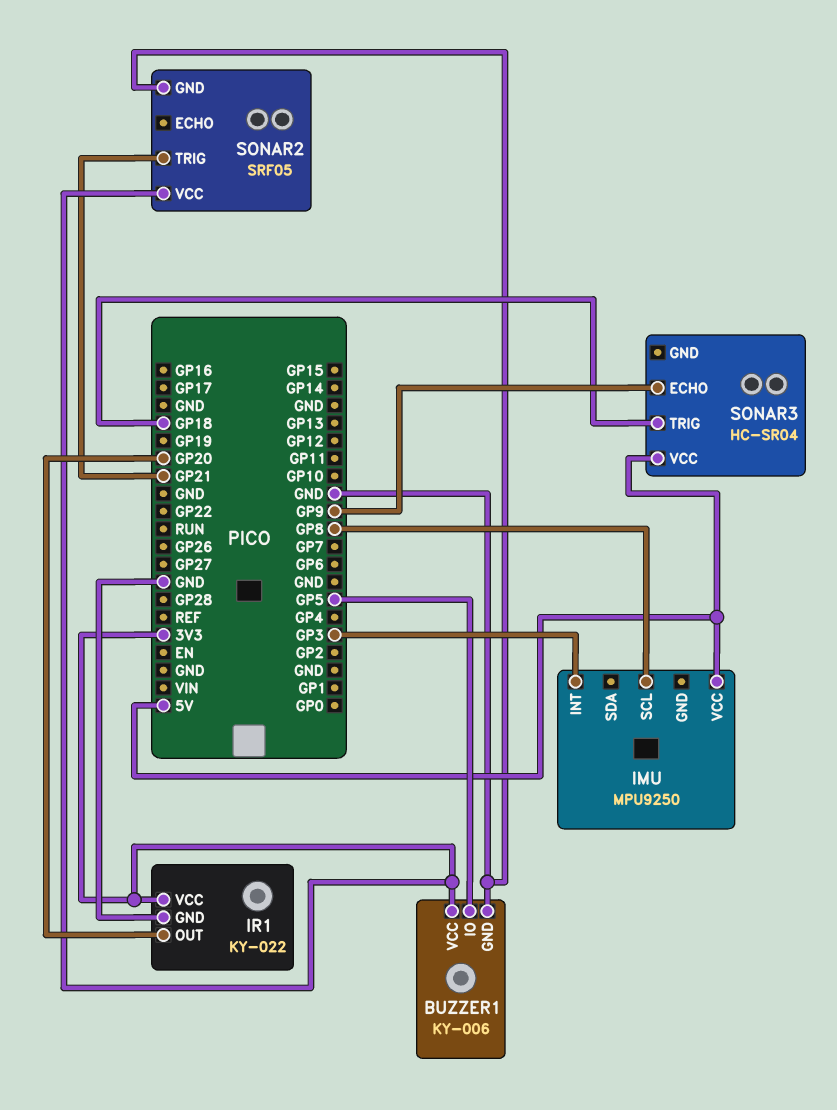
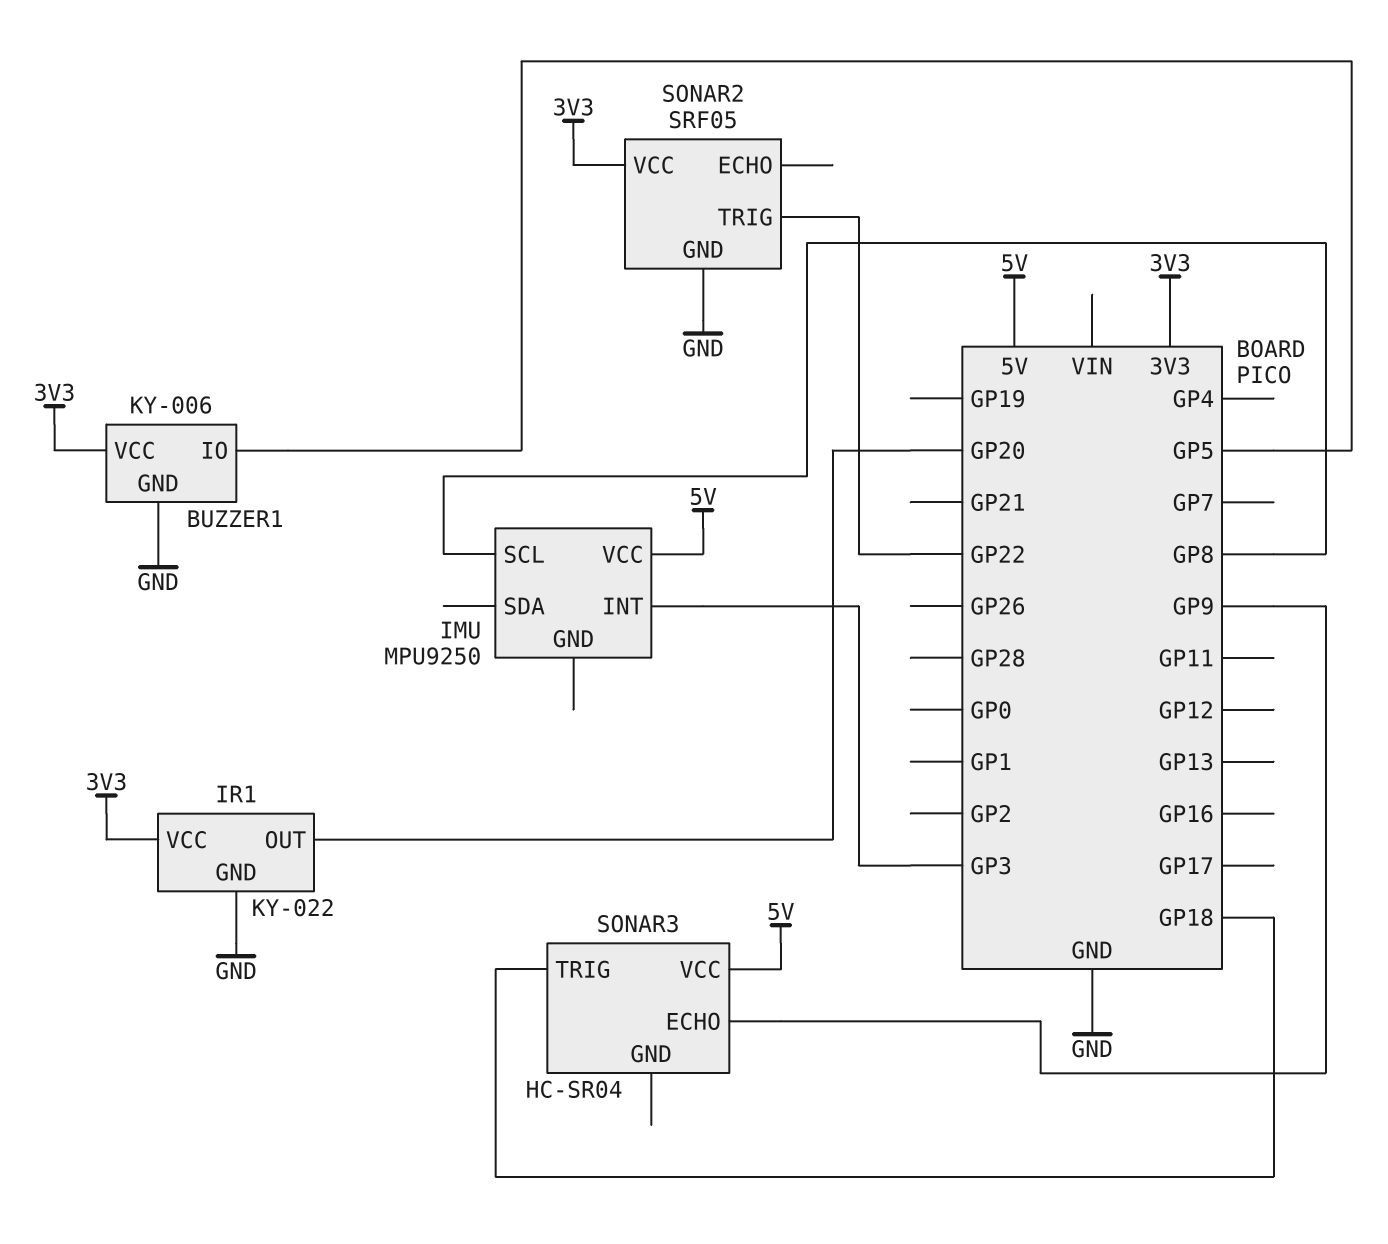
SONAR2 pin TRIG: GP21 -> GP22

